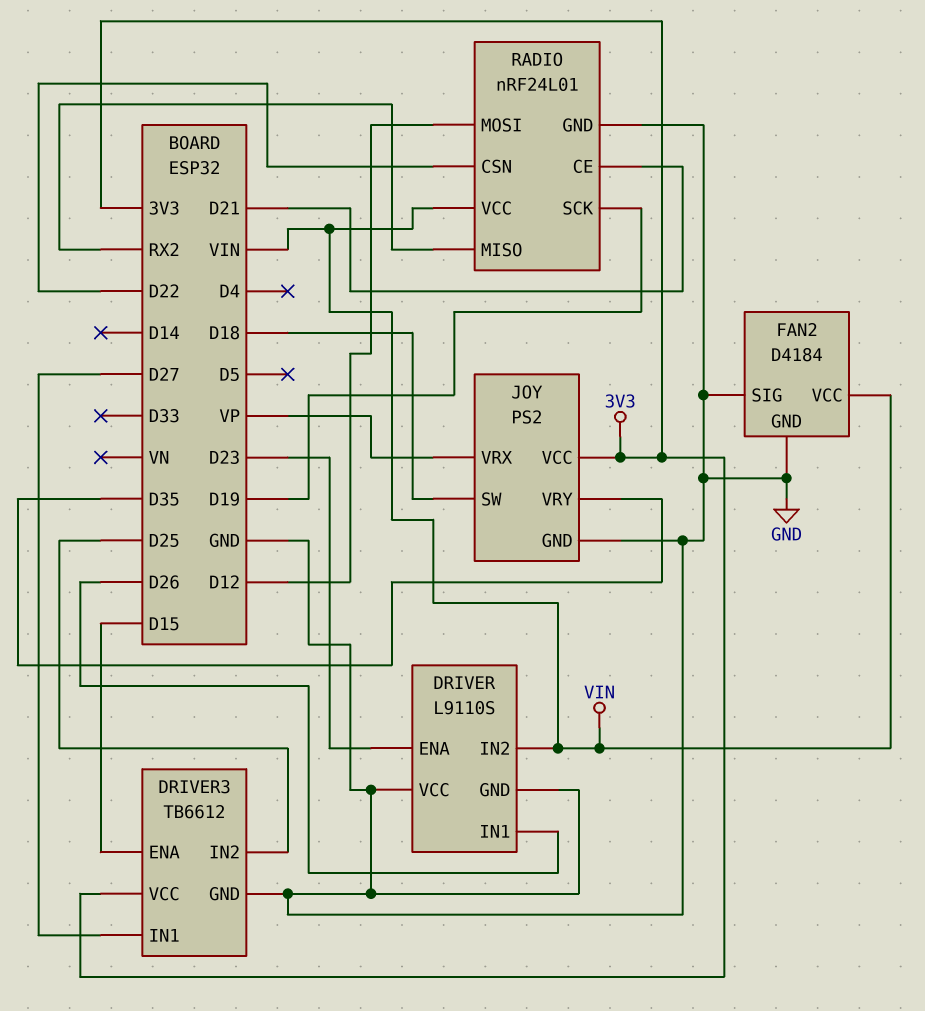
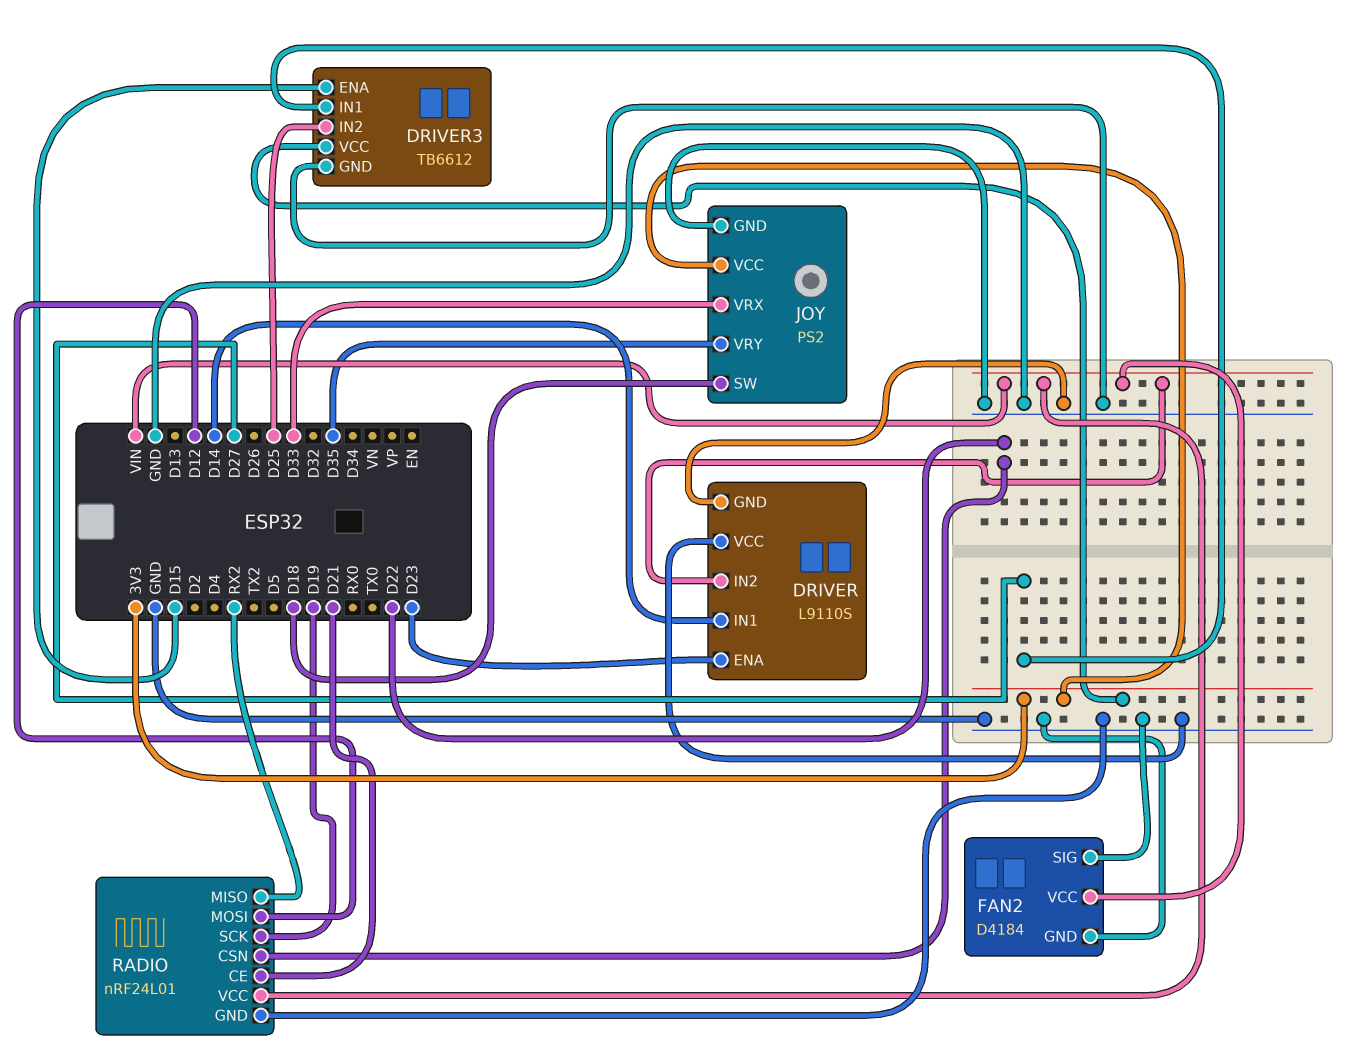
DRIVER pin IN1: D26 -> D14
JOY pin VRX: VP -> D33

